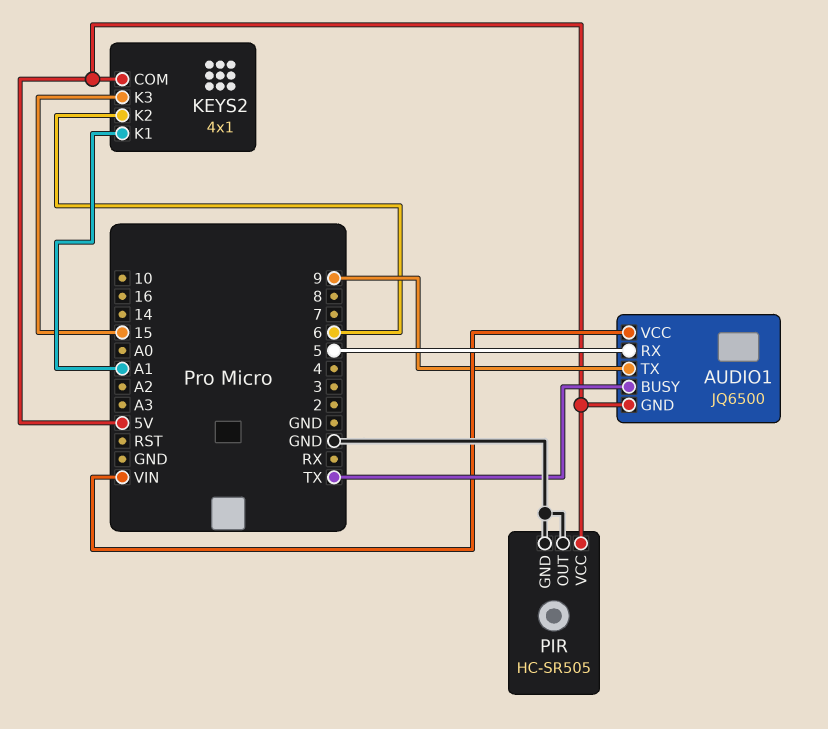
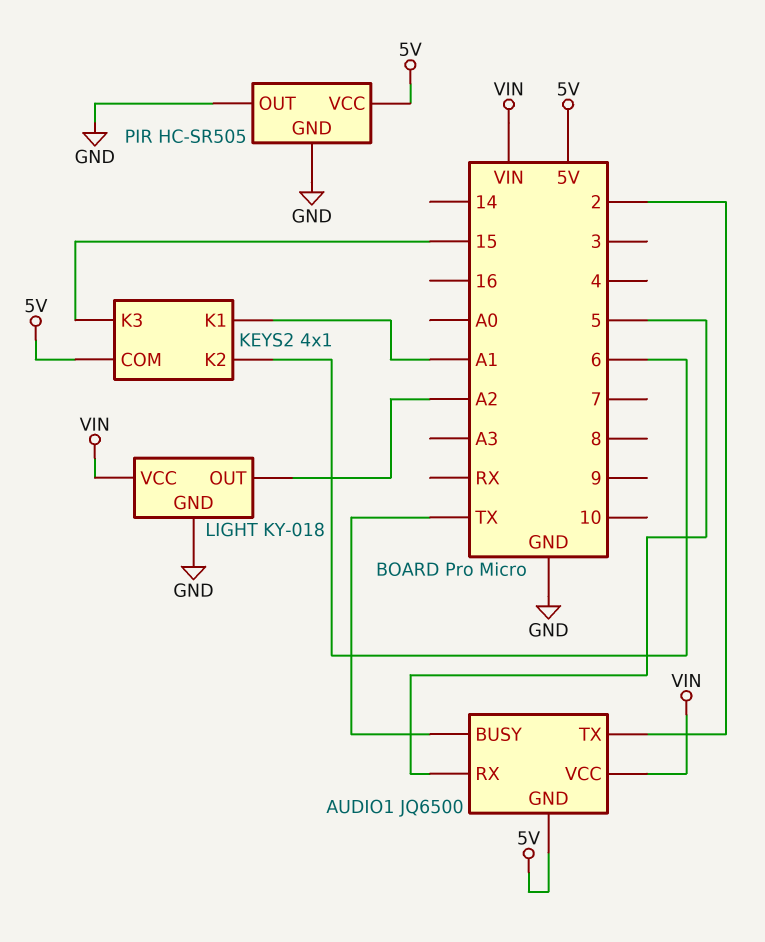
AUDIO1 pin TX: 9 -> 2
LIGHT: none -> KY-018
LIGHT pin GND: none -> GND
LIGHT pin OUT: none -> A2
LIGHT pin VCC: none -> VIN

